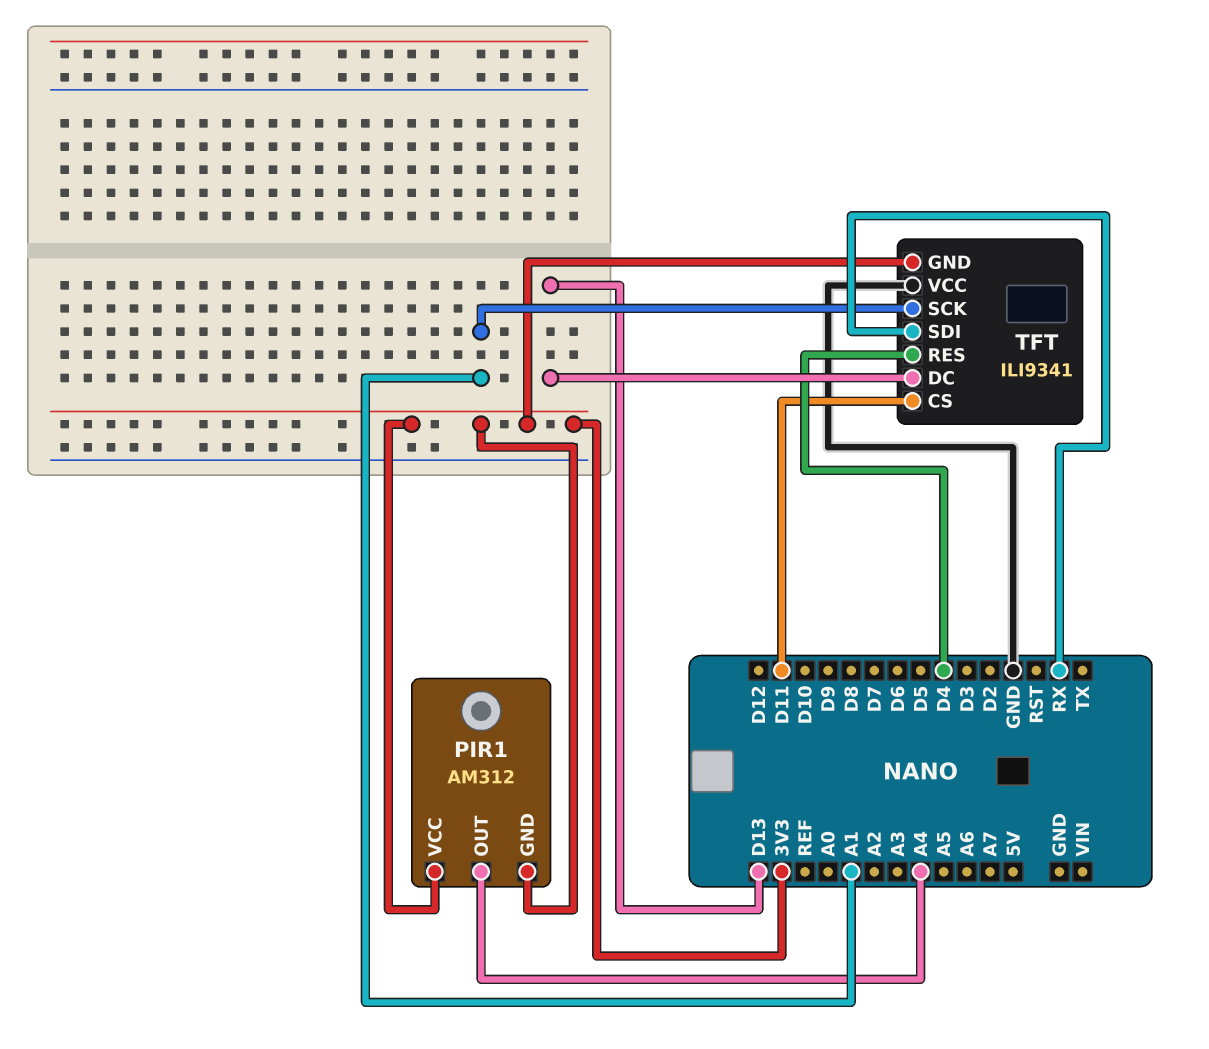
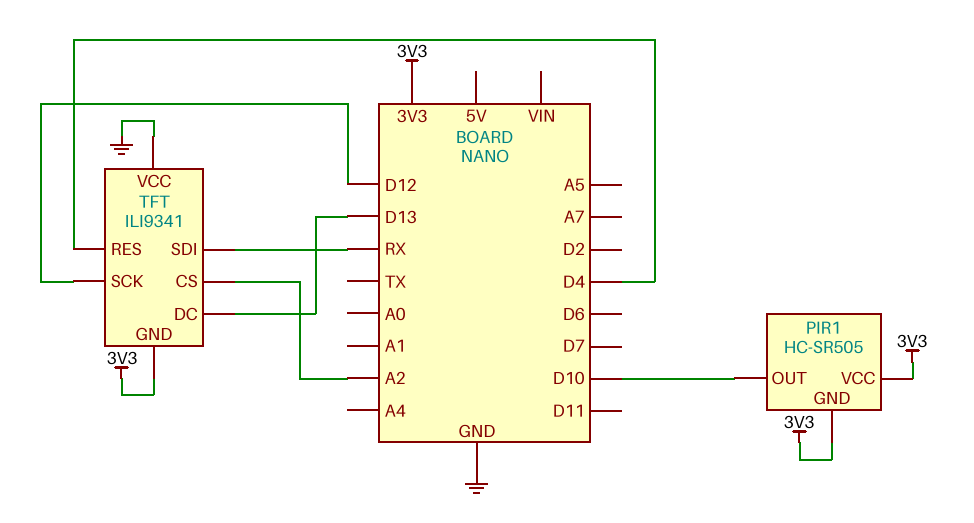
PIR1: AM312 -> HC-SR505
PIR1 pin OUT: A4 -> D10
TFT pin CS: D11 -> A2
TFT pin SCK: A1 -> D12

